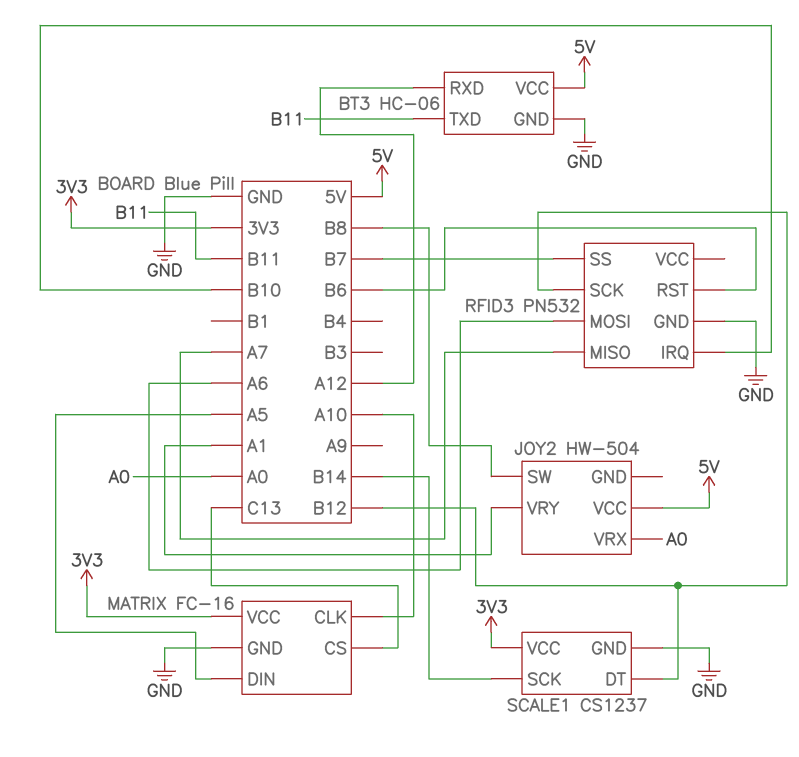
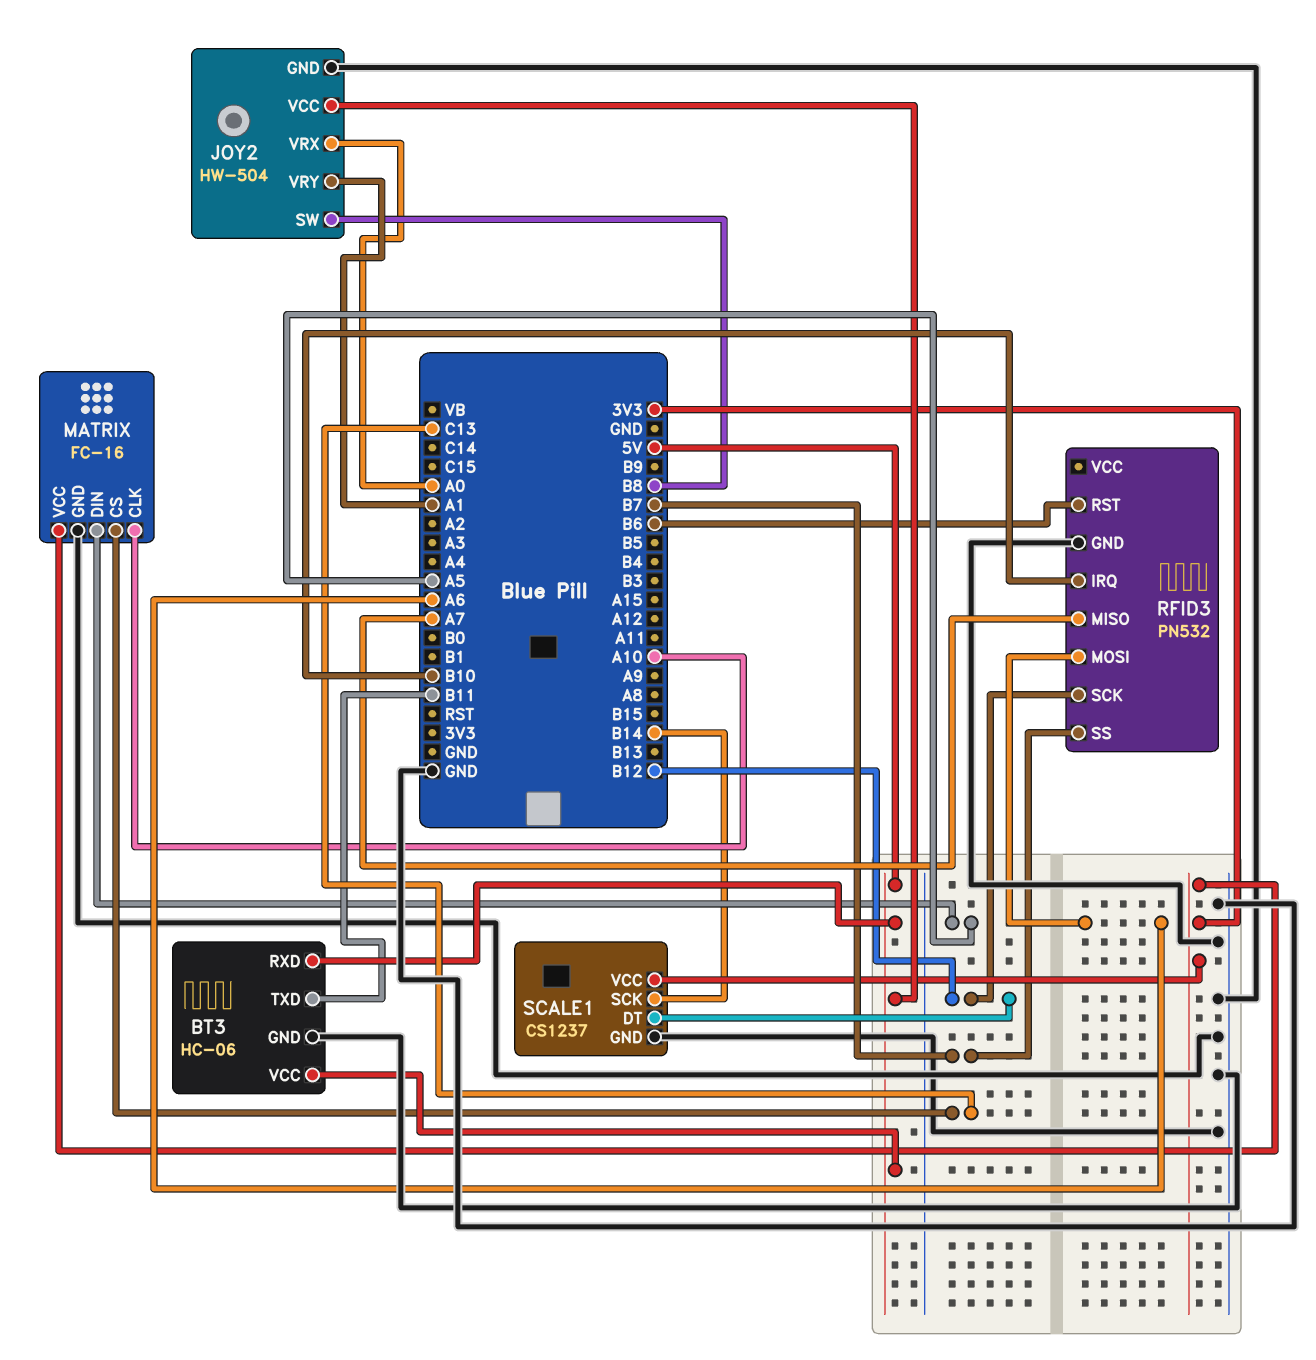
BT3 pin RXD: A12 -> 5V
JOY2 pin GND: none -> GND

